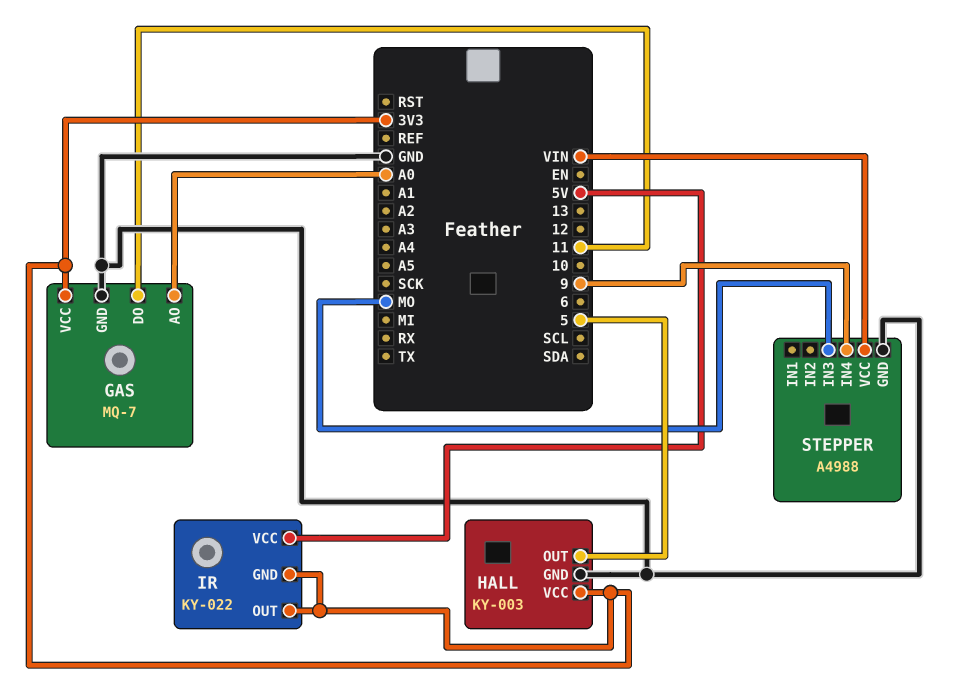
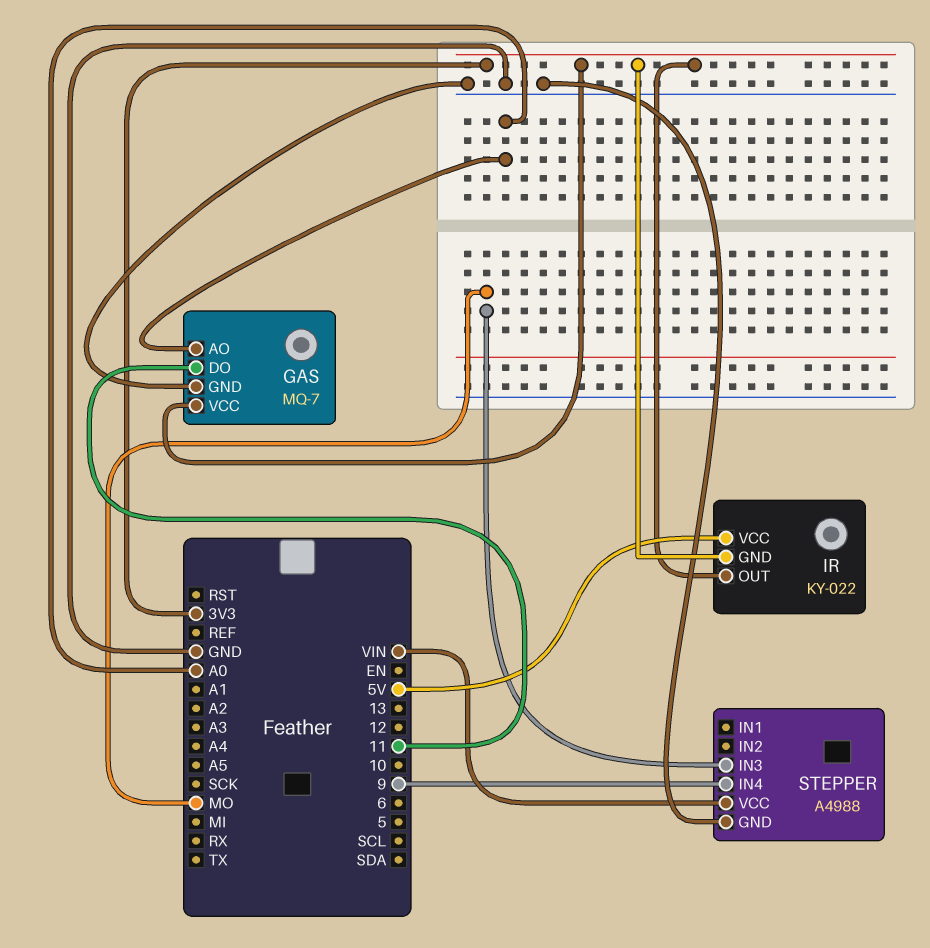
HALL: KY-003 -> none
HALL pin GND: GND -> none
HALL pin OUT: 5 -> none
HALL pin VCC: 3V3 -> none

